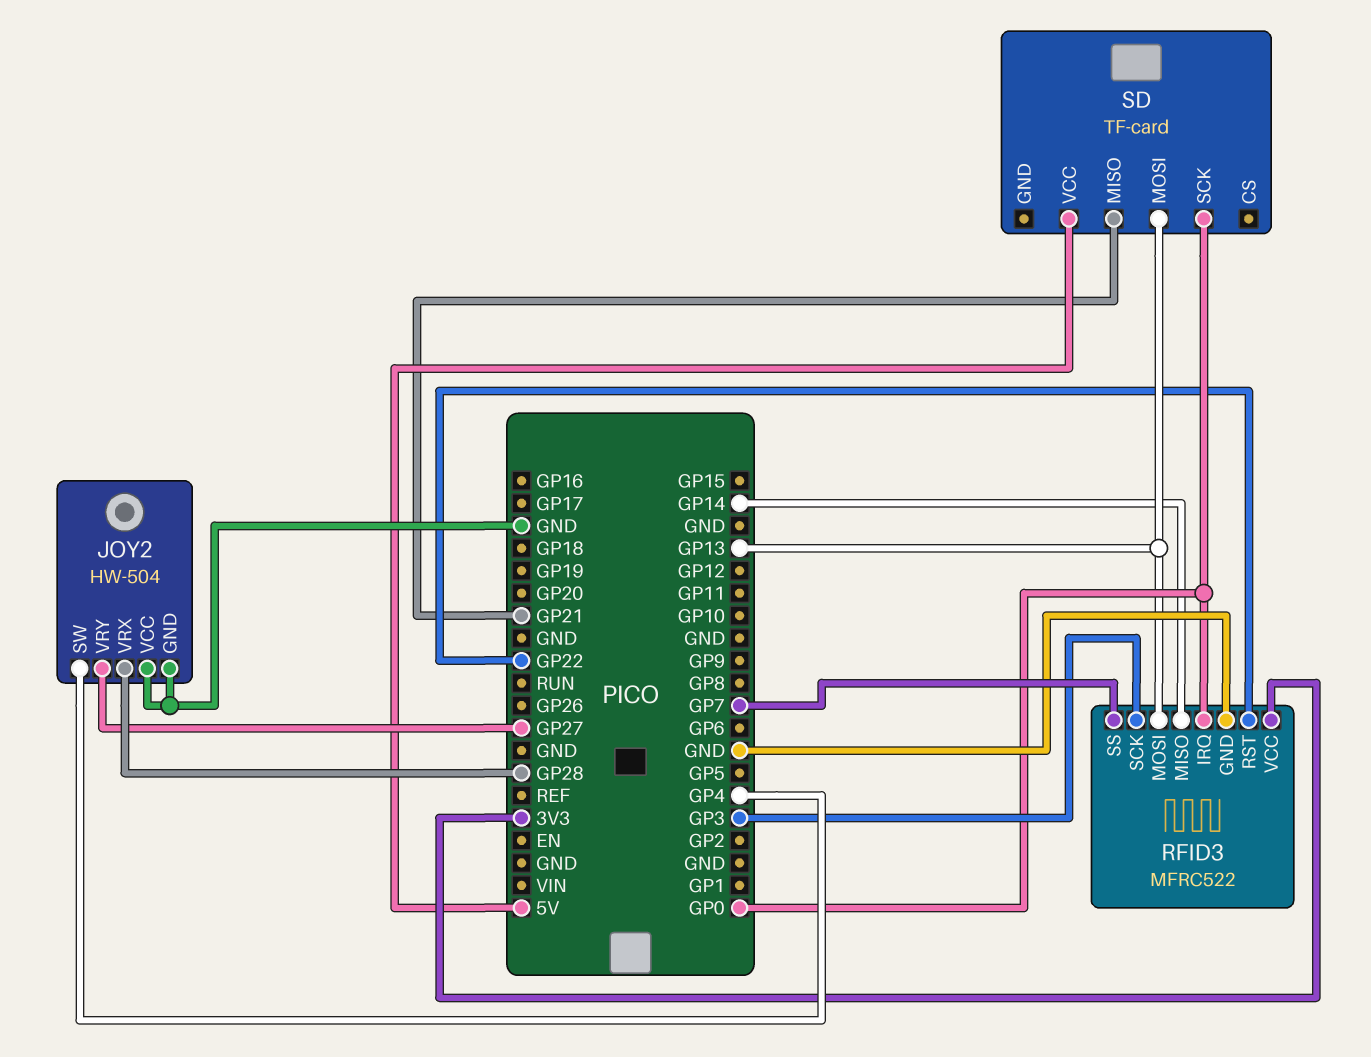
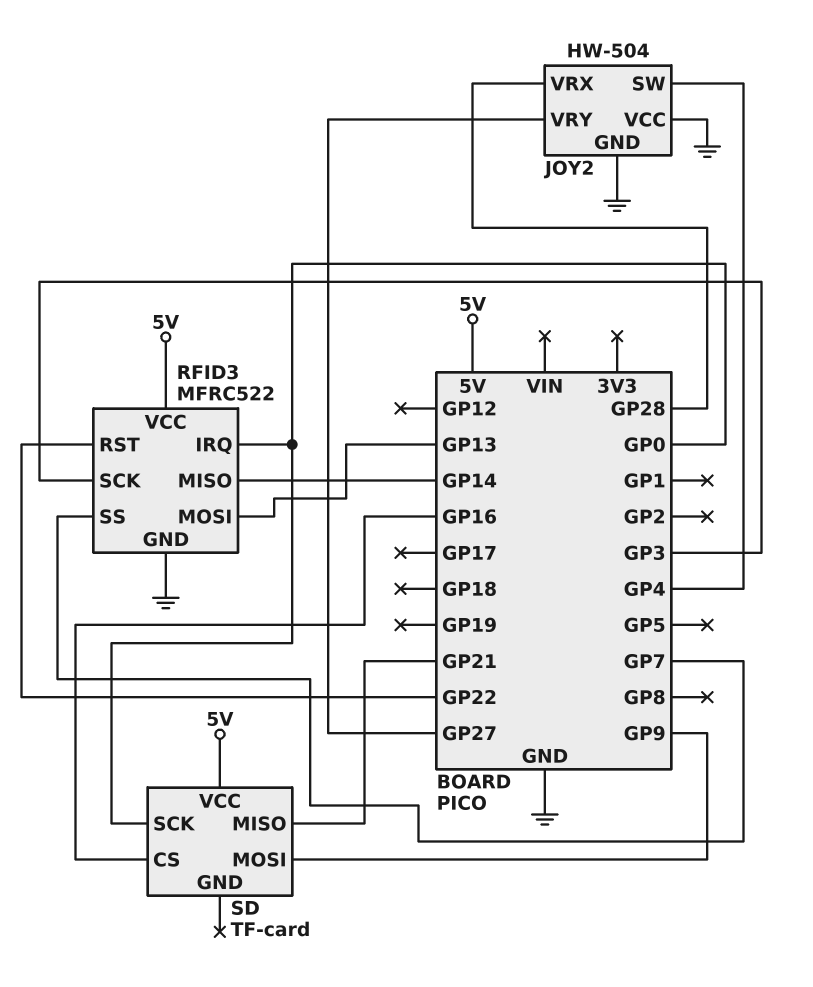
RFID3 pin VCC: 3V3 -> 5V
SD pin CS: none -> GP16
SD pin MOSI: GP13 -> GP9

